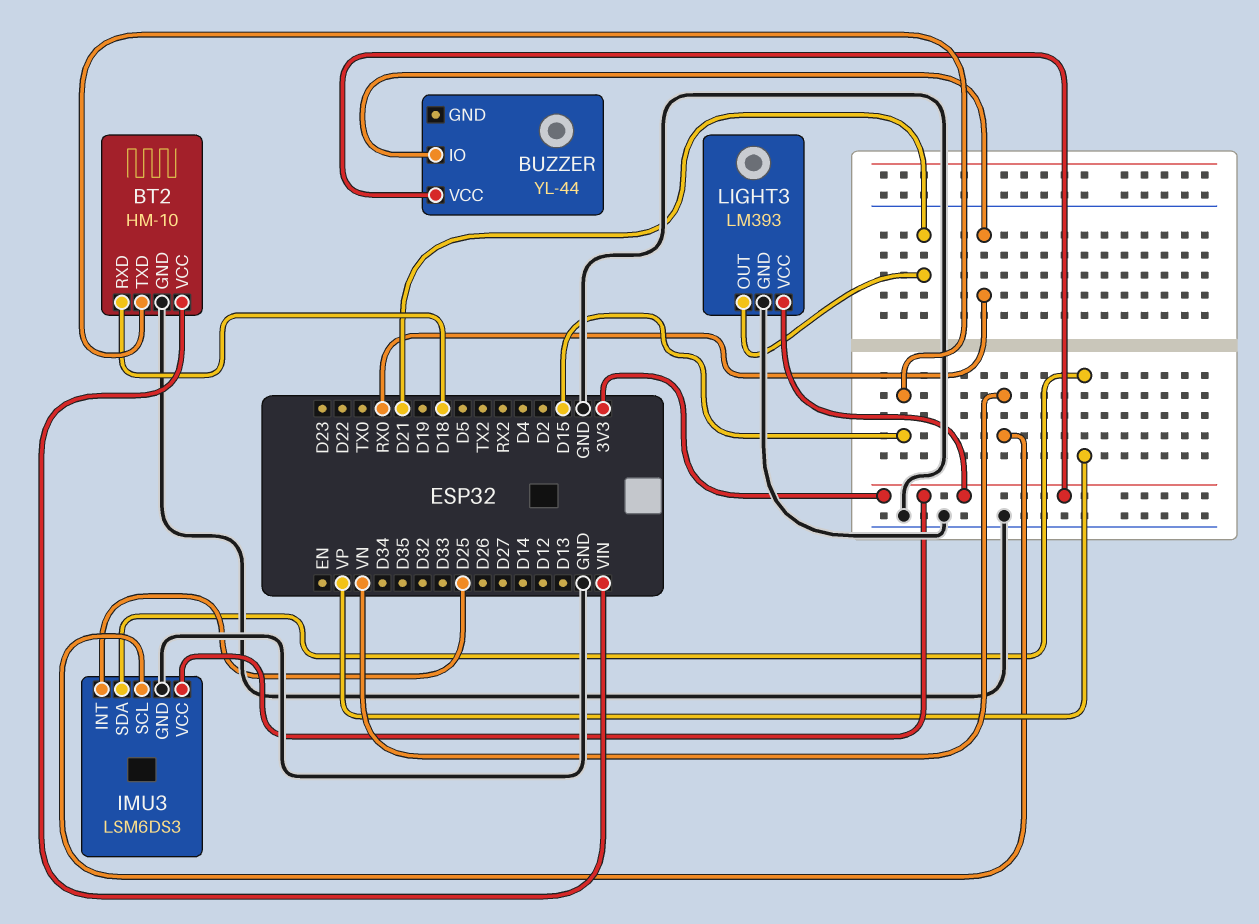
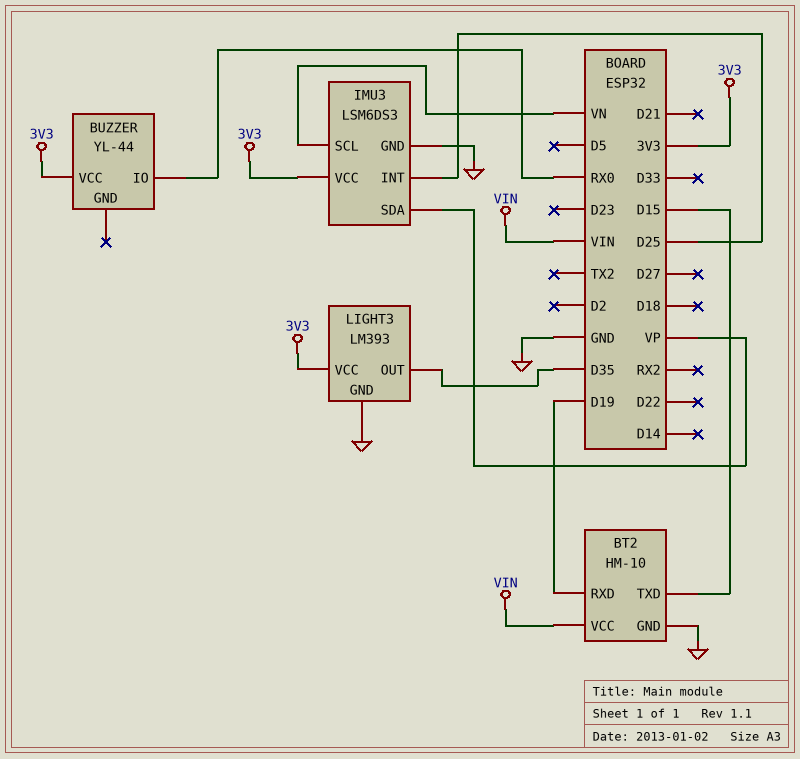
BT2 pin RXD: D18 -> D19
LIGHT3 pin OUT: D21 -> D35

